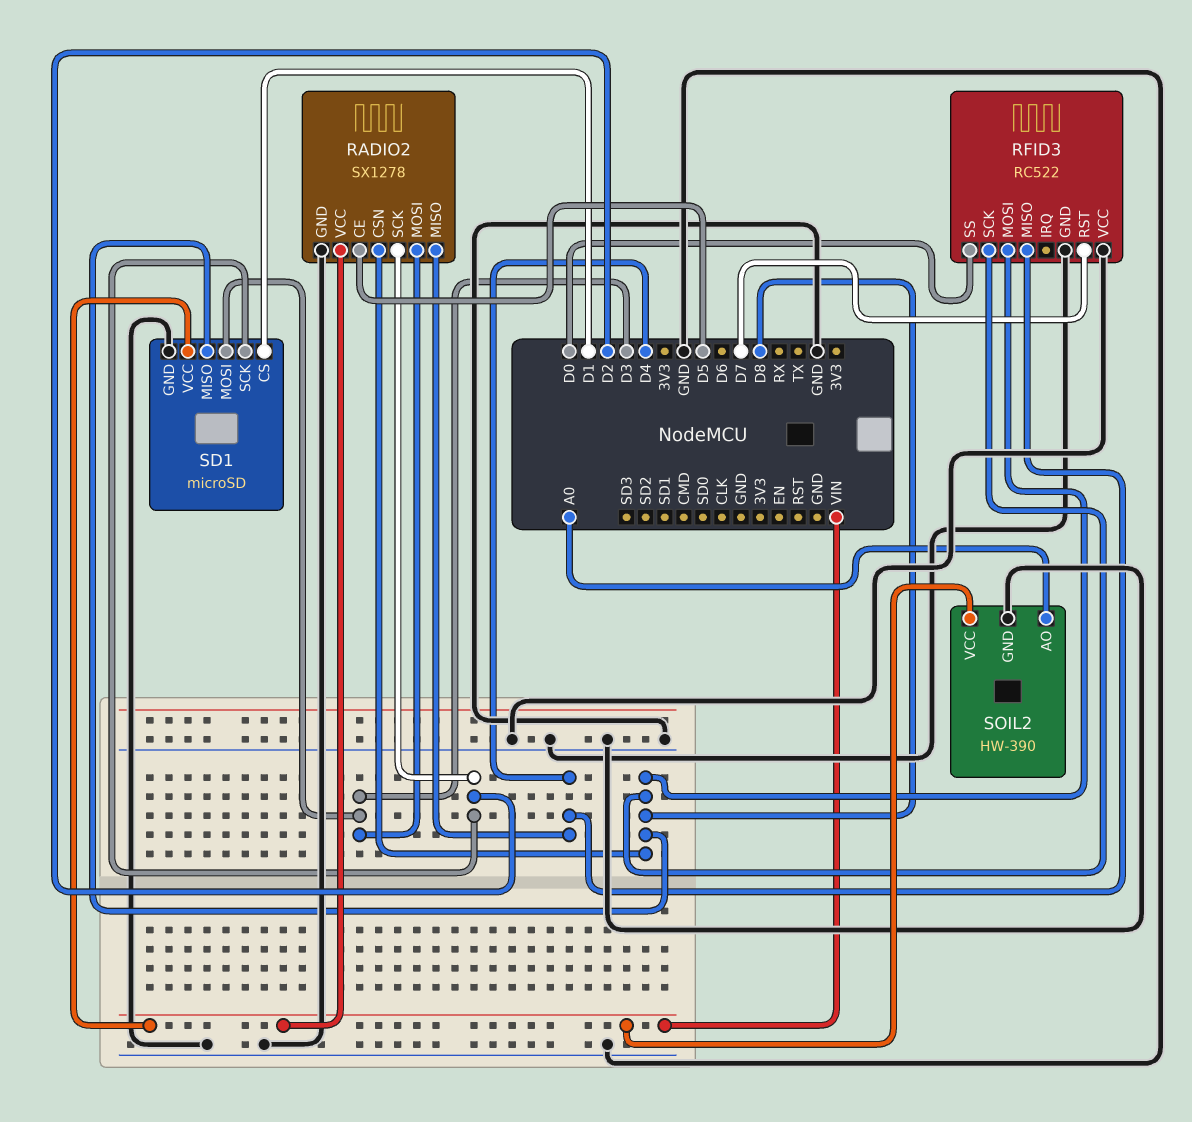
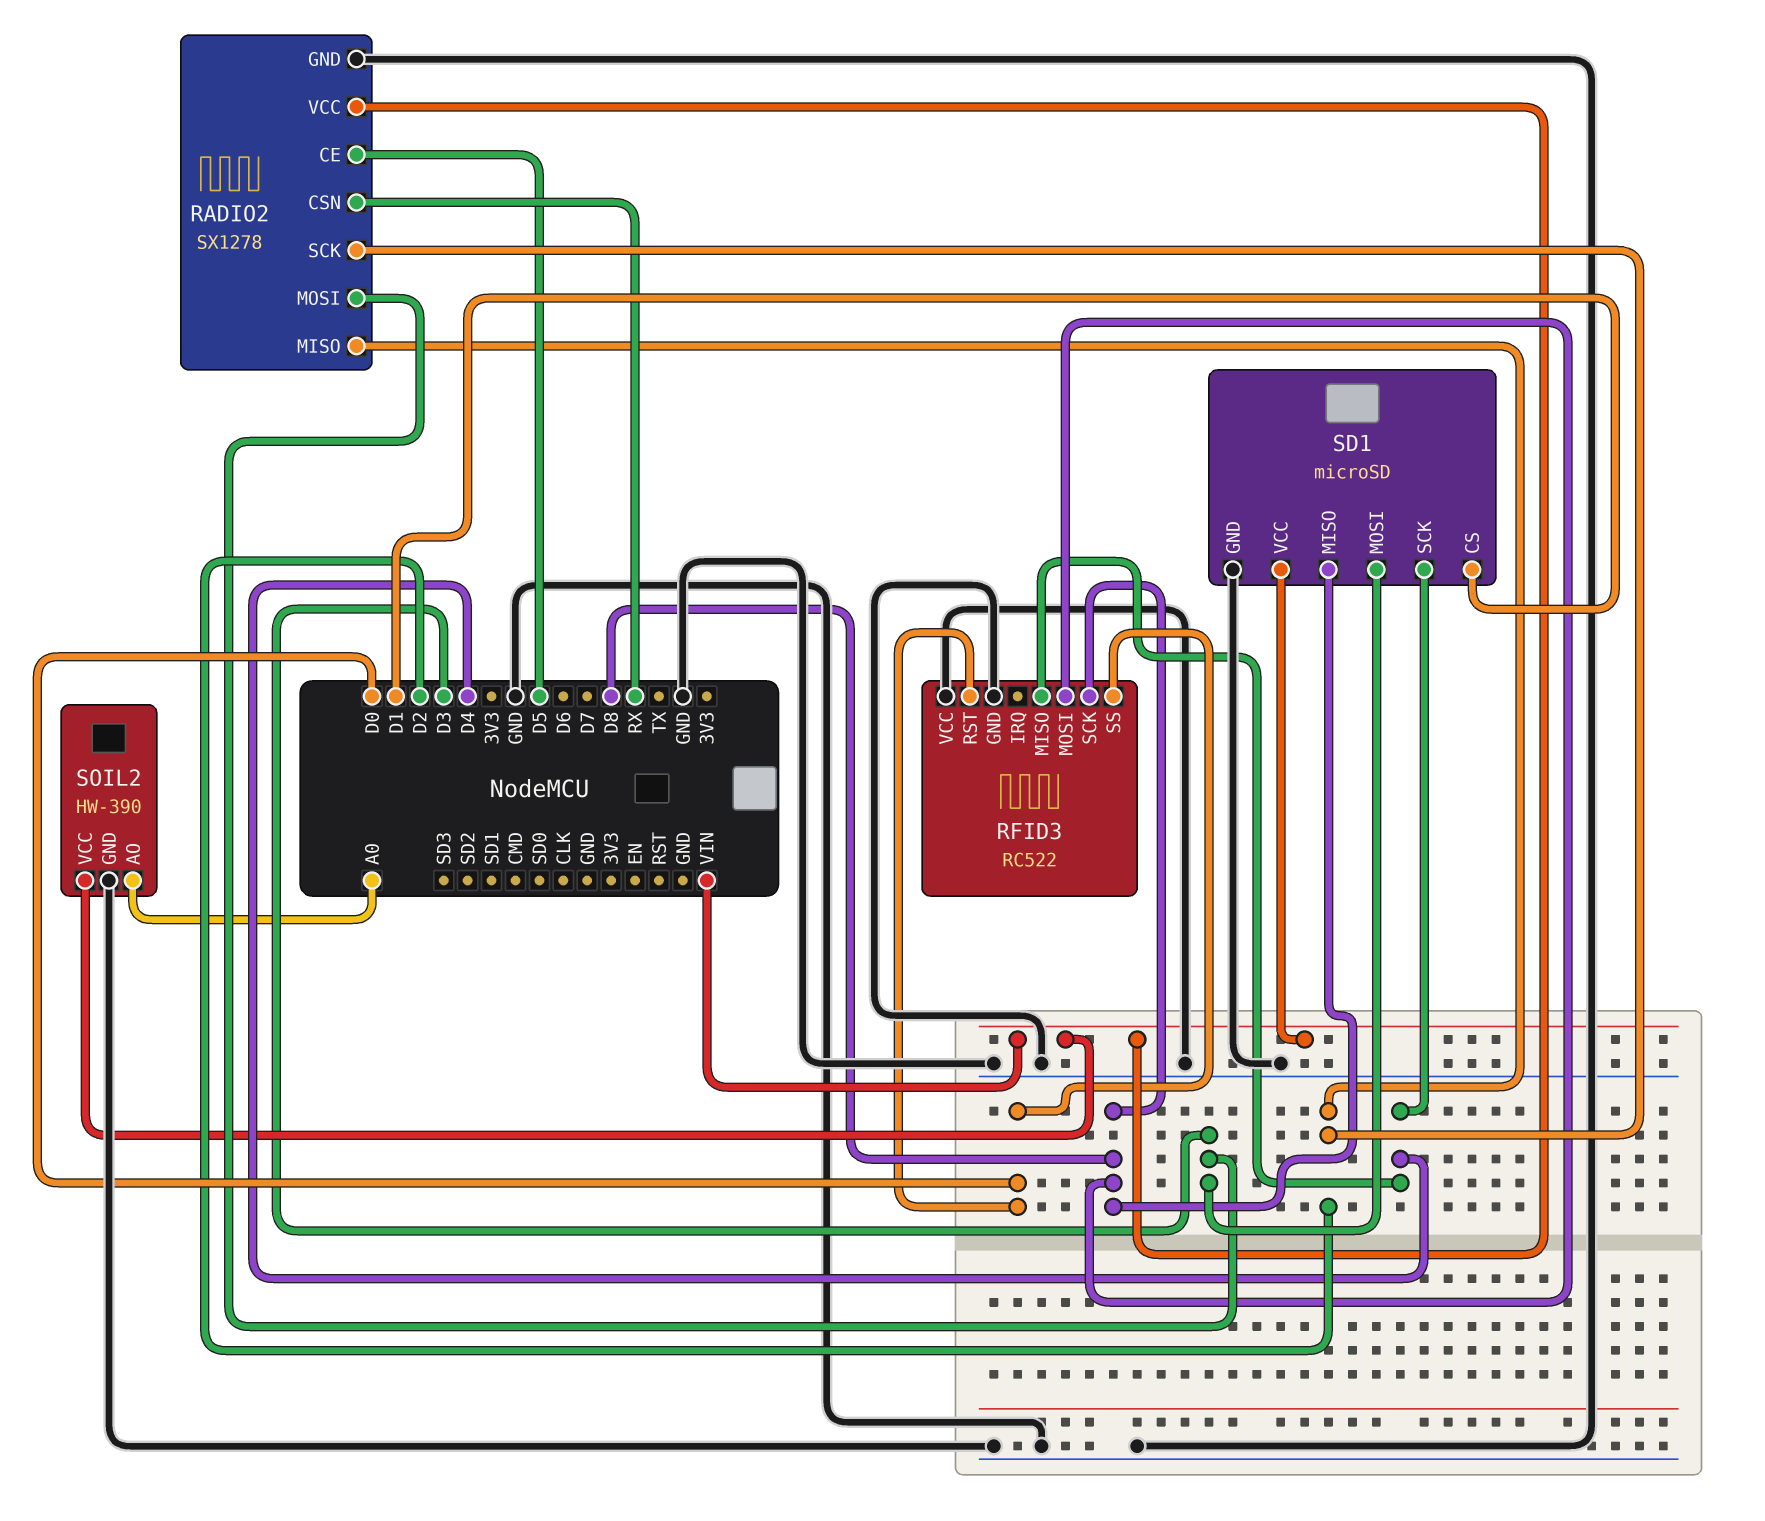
RADIO2 pin CSN: D8 -> RX
RADIO2 pin MISO: D4 -> D2
RFID3 pin RST: D7 -> D0
SD1 pin SCK: D2 -> D4

